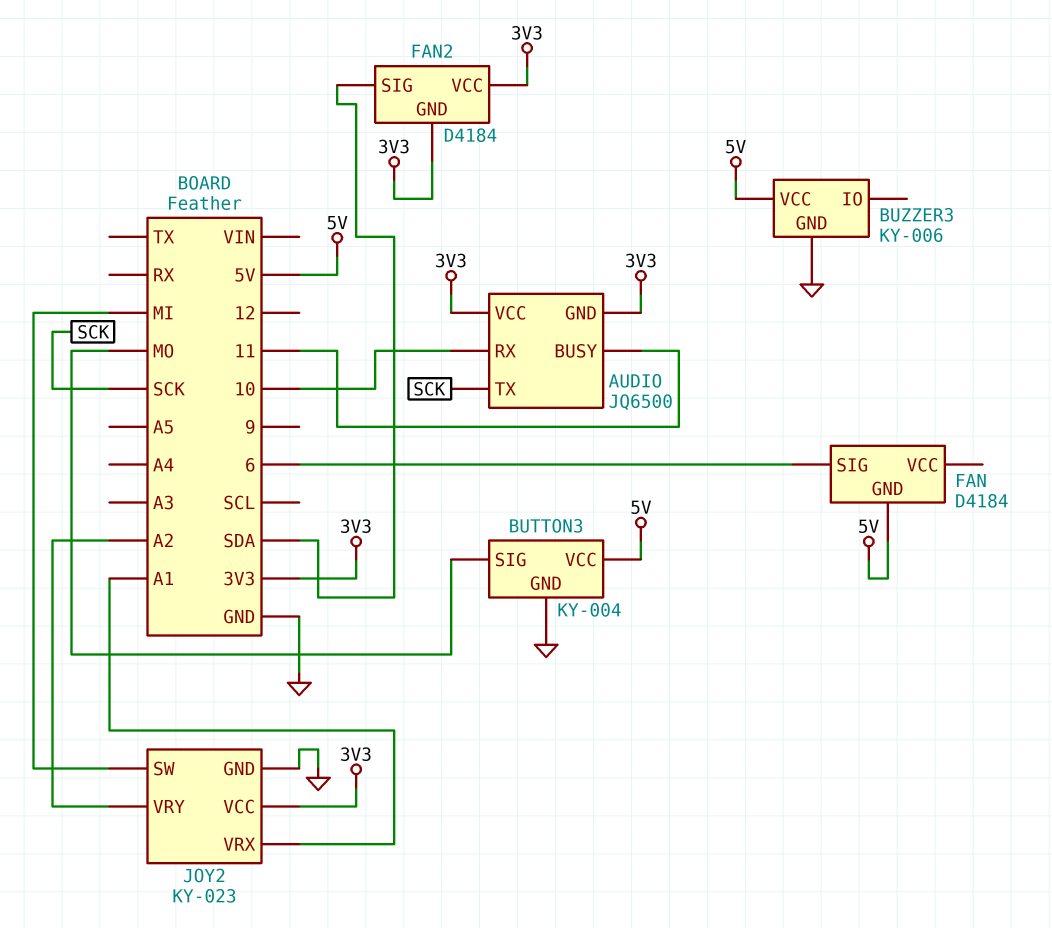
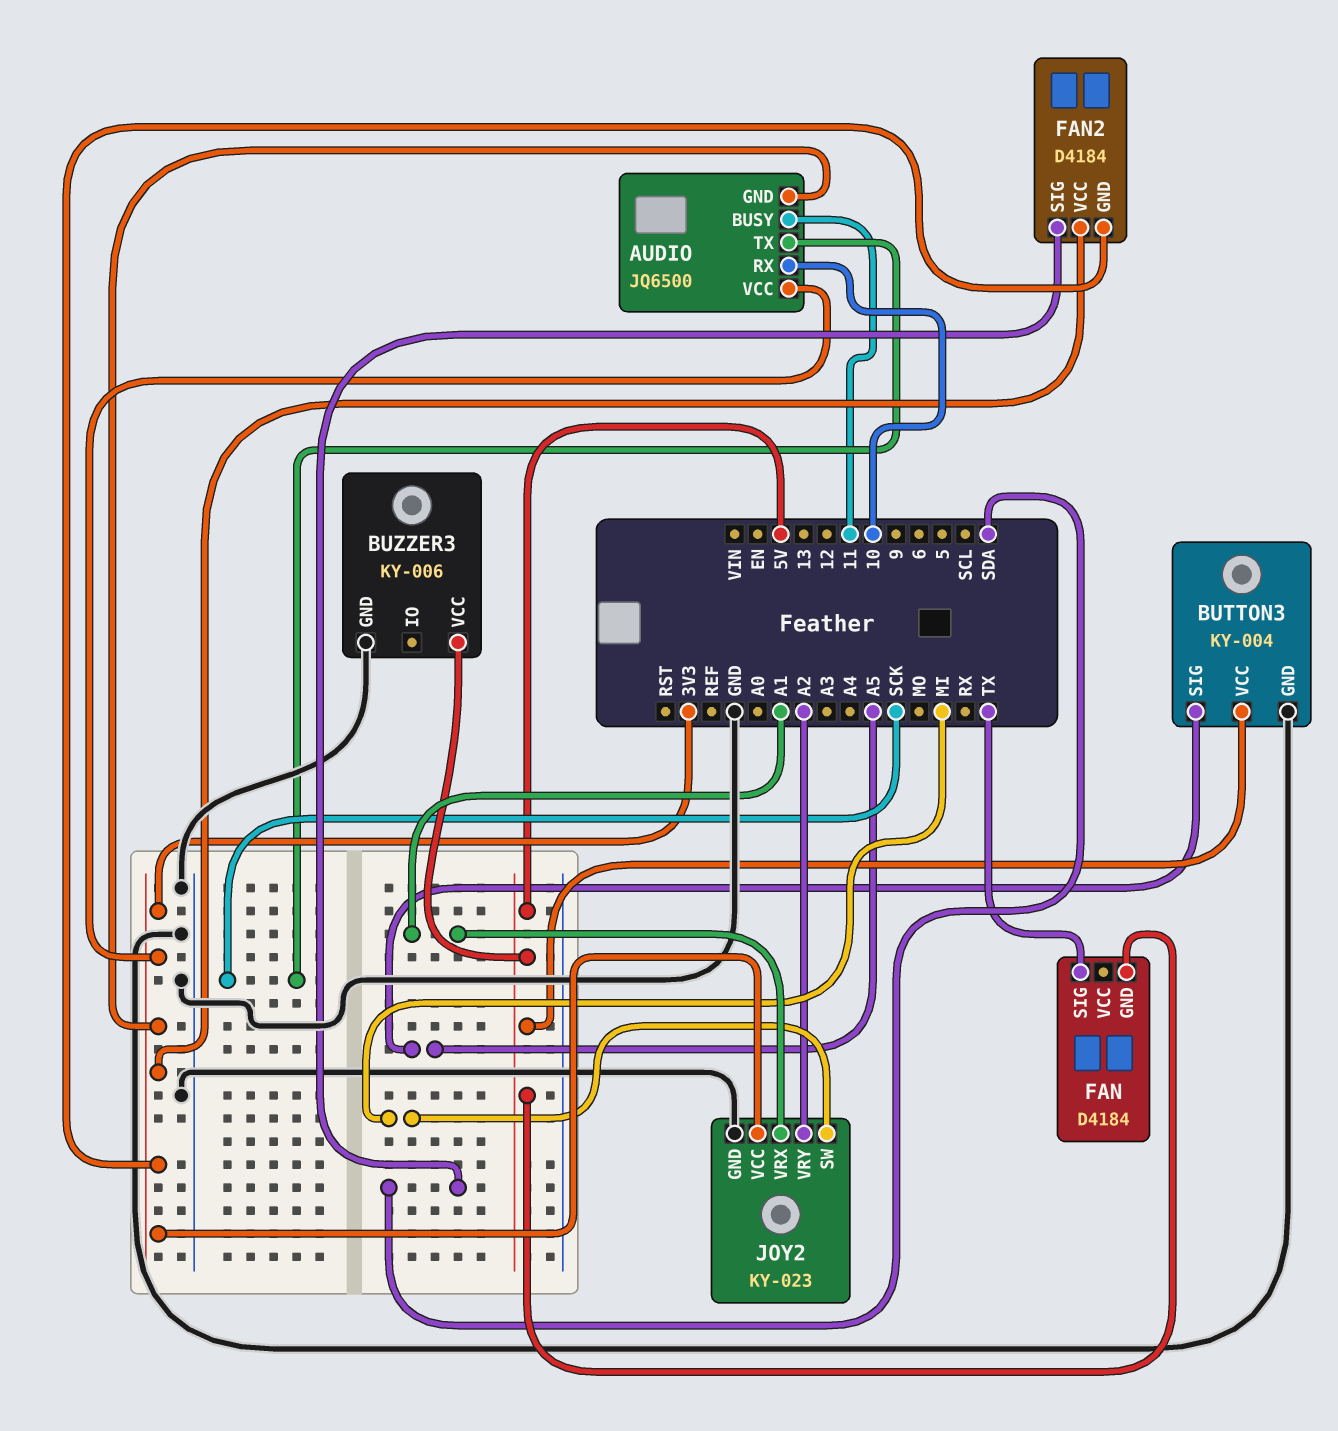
BUTTON3 pin SIG: MO -> A5
FAN pin SIG: 6 -> TX

